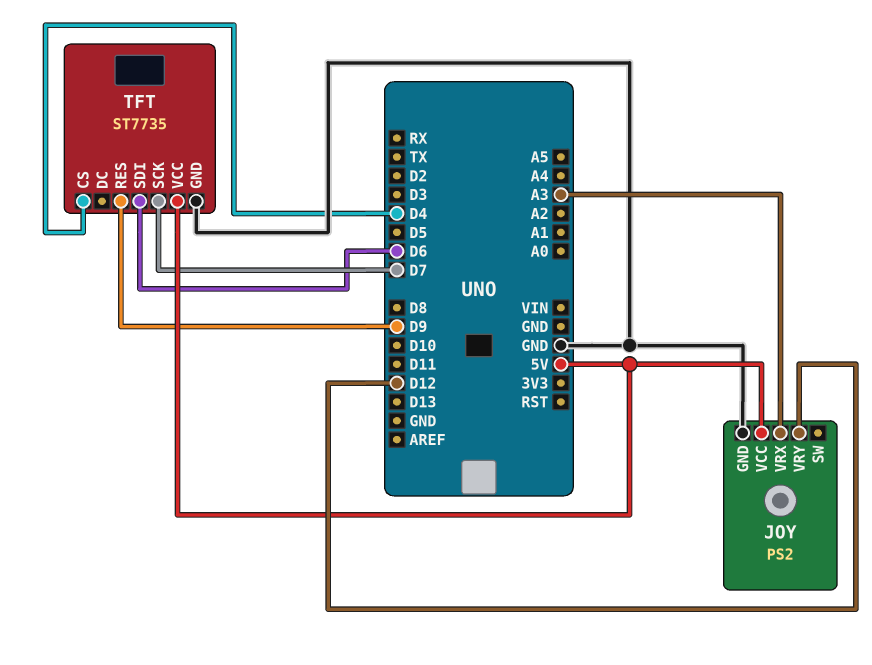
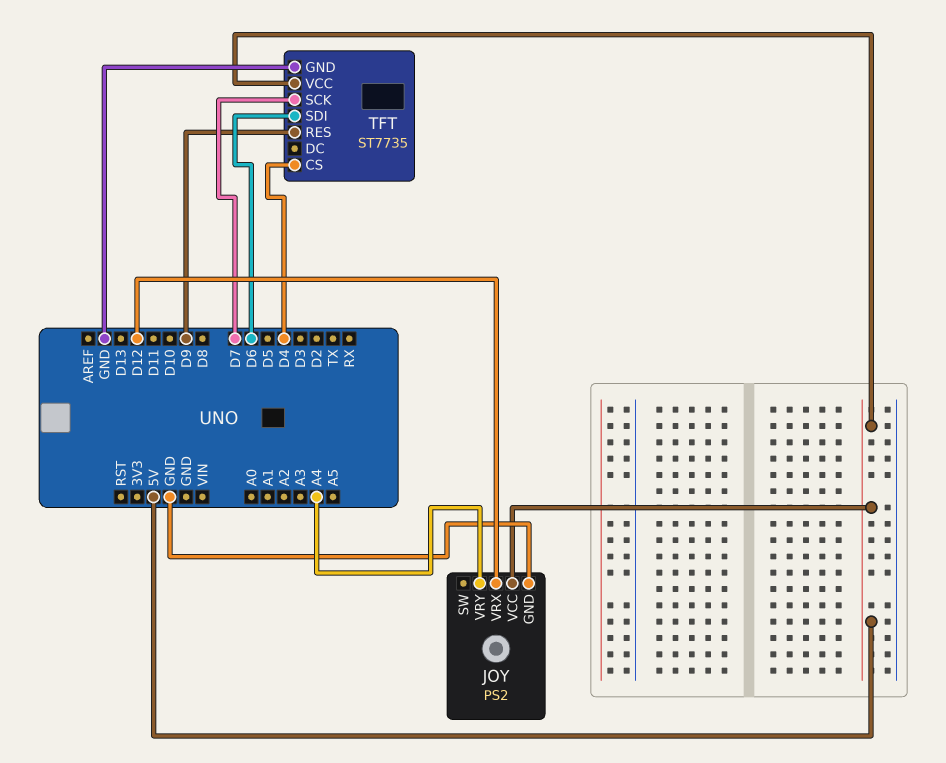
JOY pin VRX: A3 -> D12
JOY pin VRY: D12 -> A4

